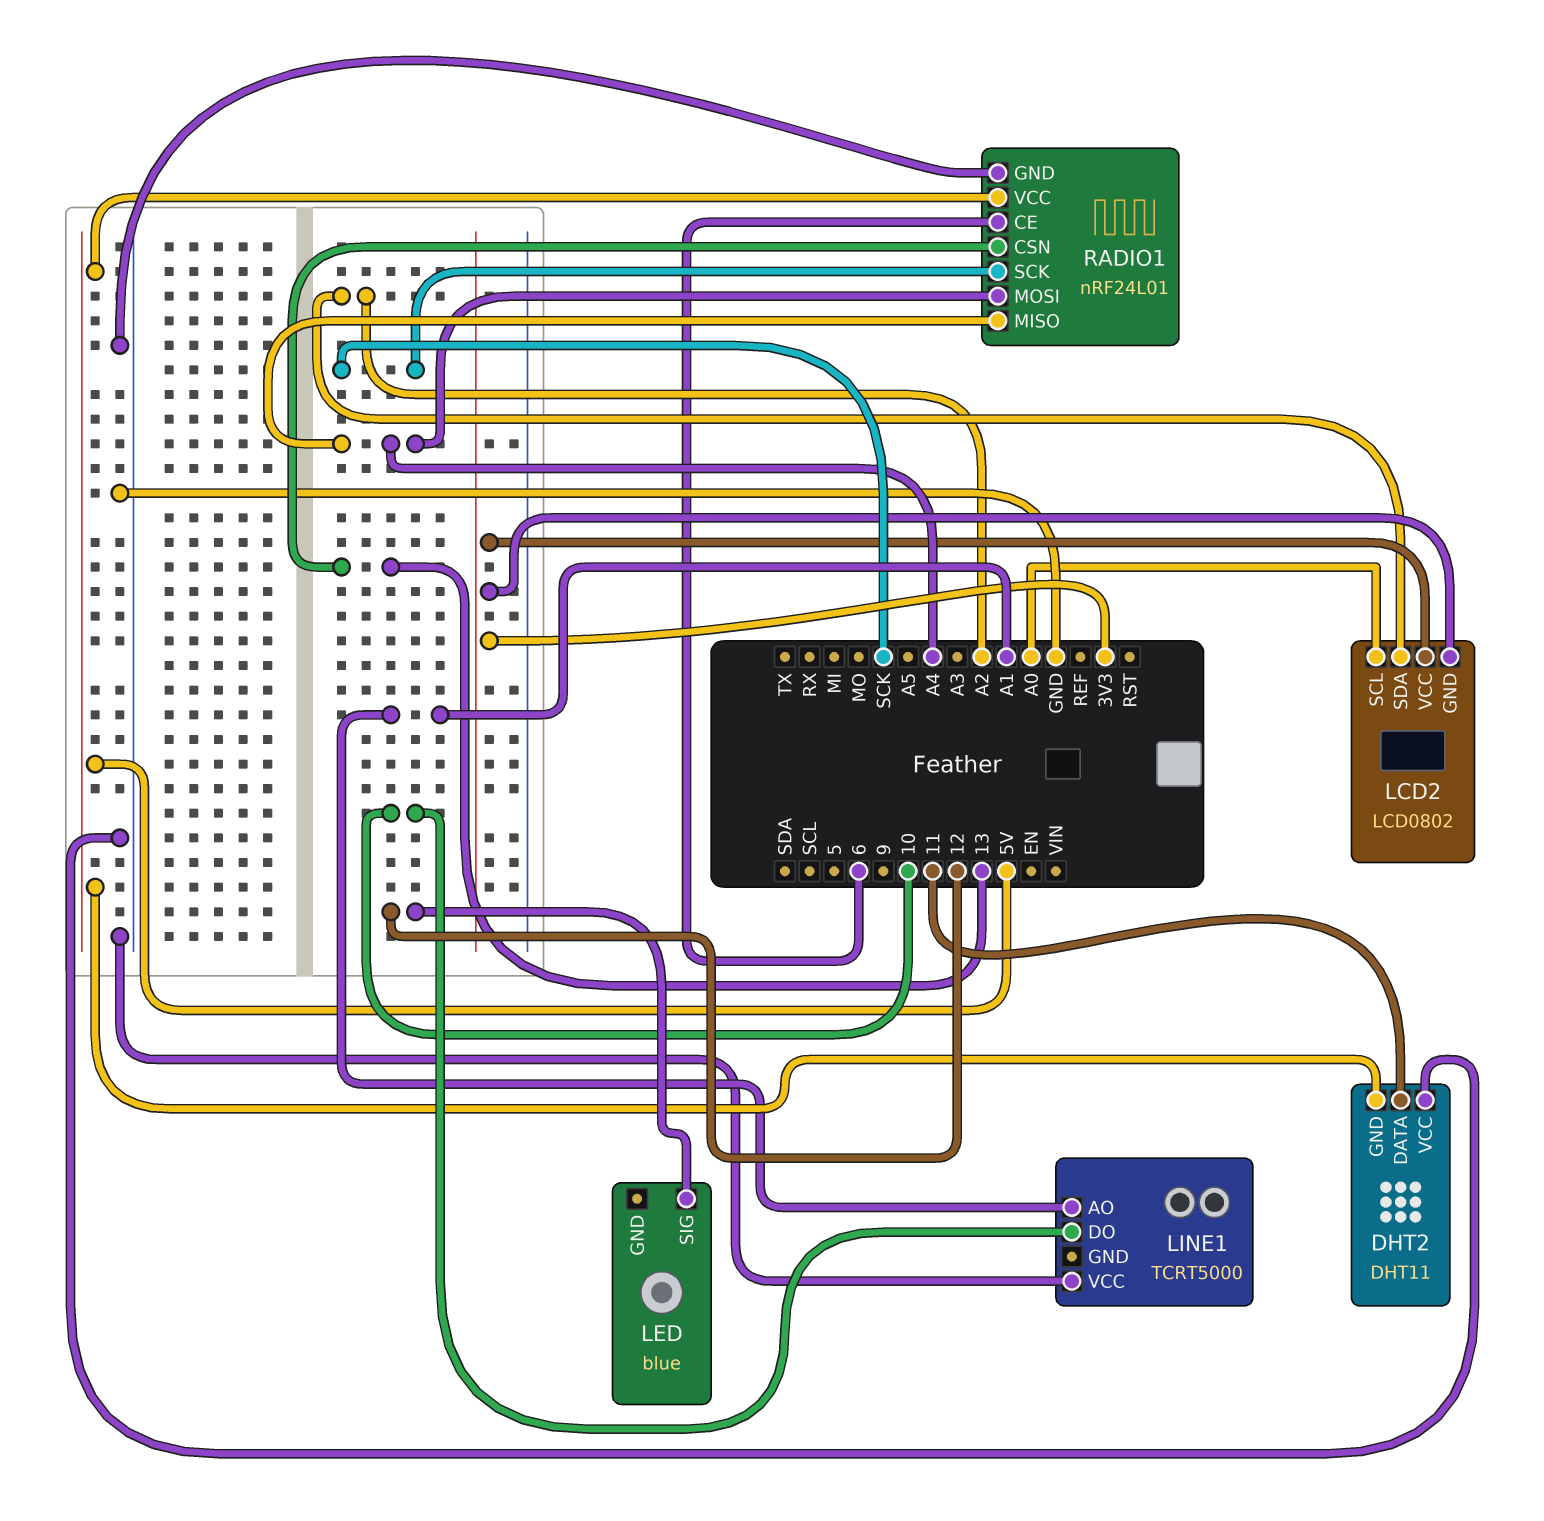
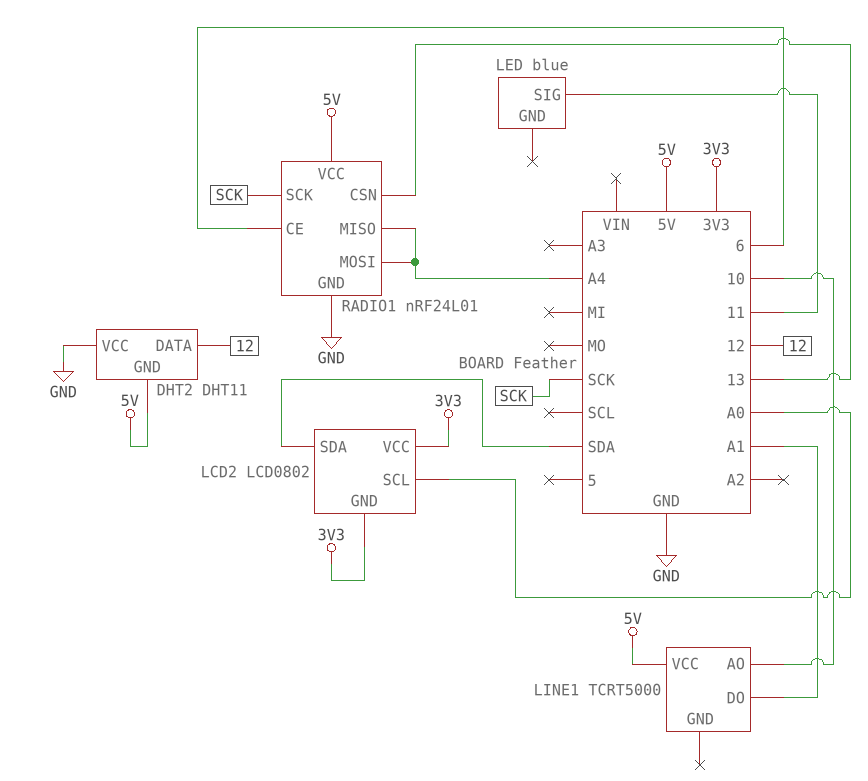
DHT2 pin DATA: 11 -> 12
LCD2 pin SDA: A2 -> SDA
LED pin SIG: 12 -> 11
LINE1 pin AO: A1 -> 10
LINE1 pin DO: 10 -> A1
LINE1 pin VCC: GND -> 5V

